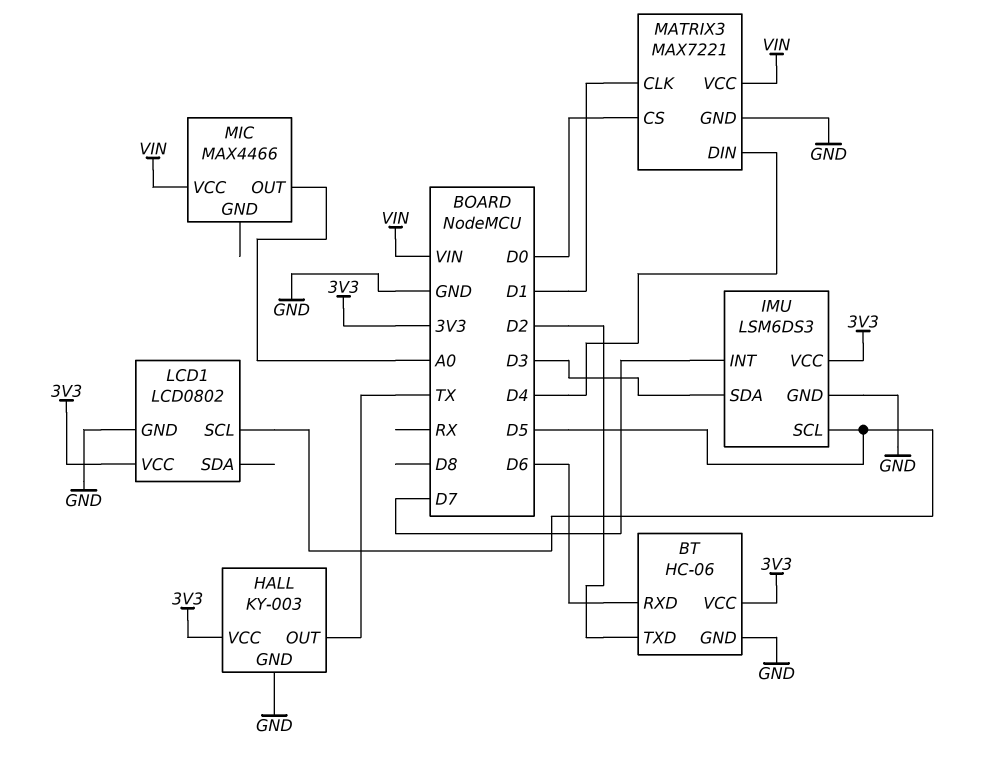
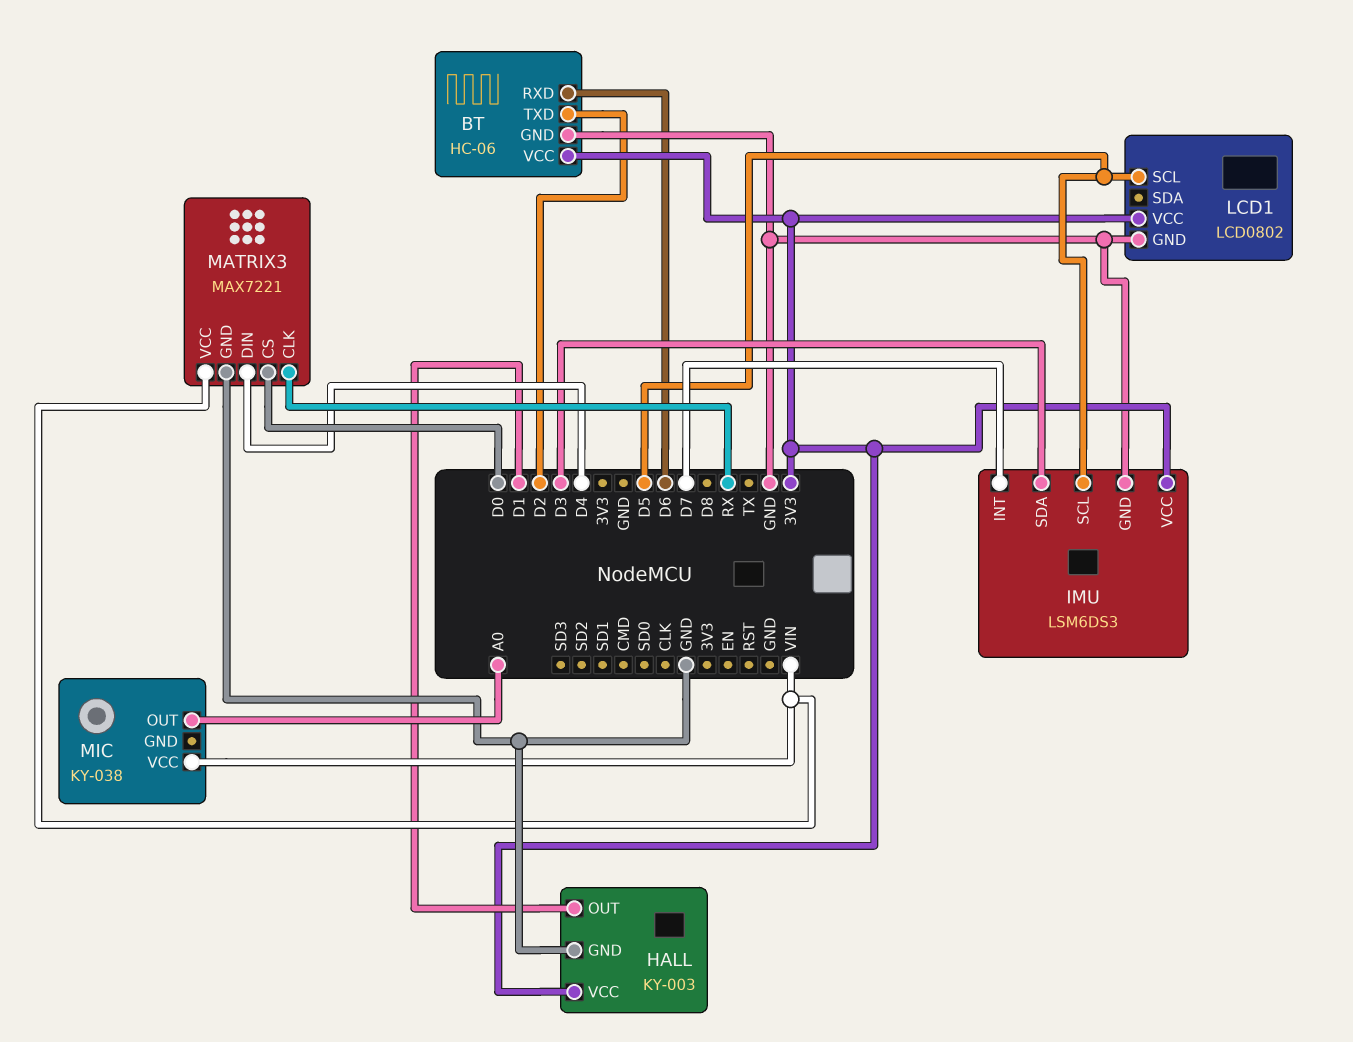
HALL pin OUT: TX -> D1
MATRIX3 pin CLK: D1 -> RX
MIC: MAX4466 -> KY-038

